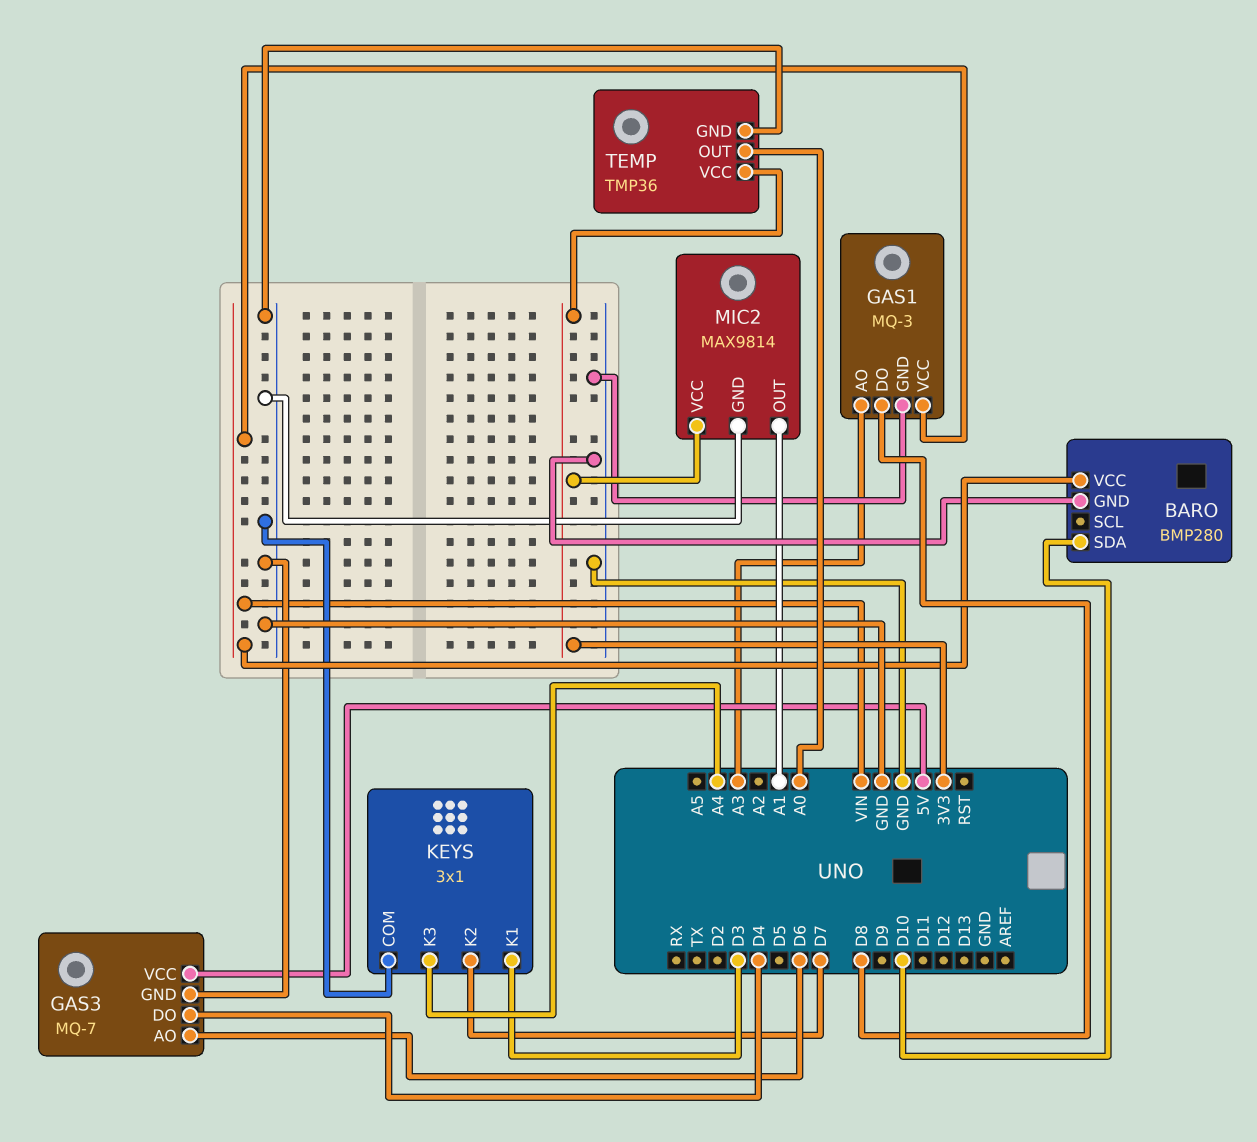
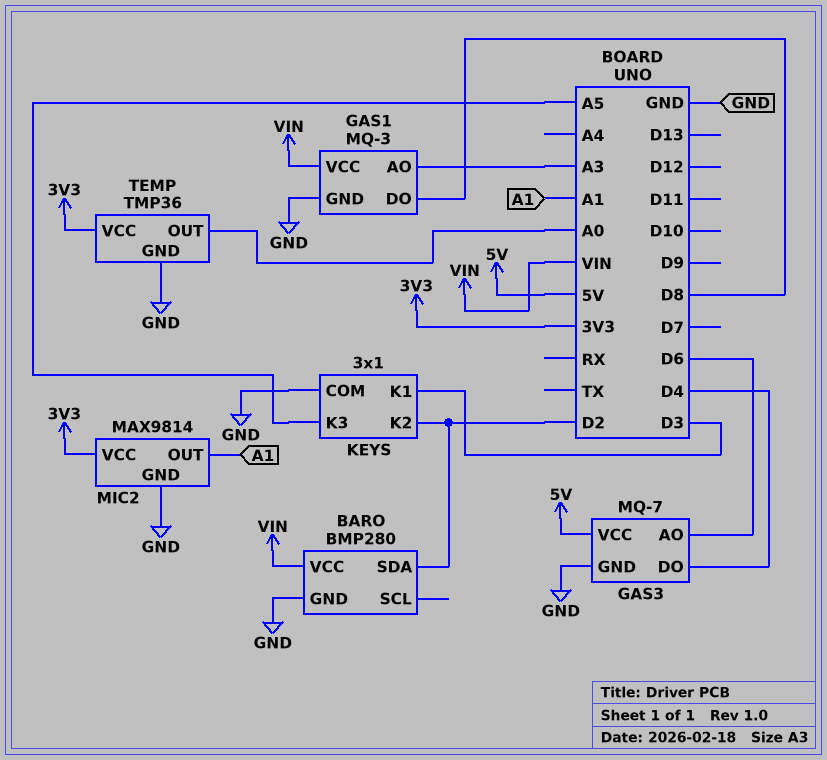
BARO pin SDA: D10 -> D2
KEYS pin K2: D7 -> D2
KEYS pin K3: A4 -> A5

